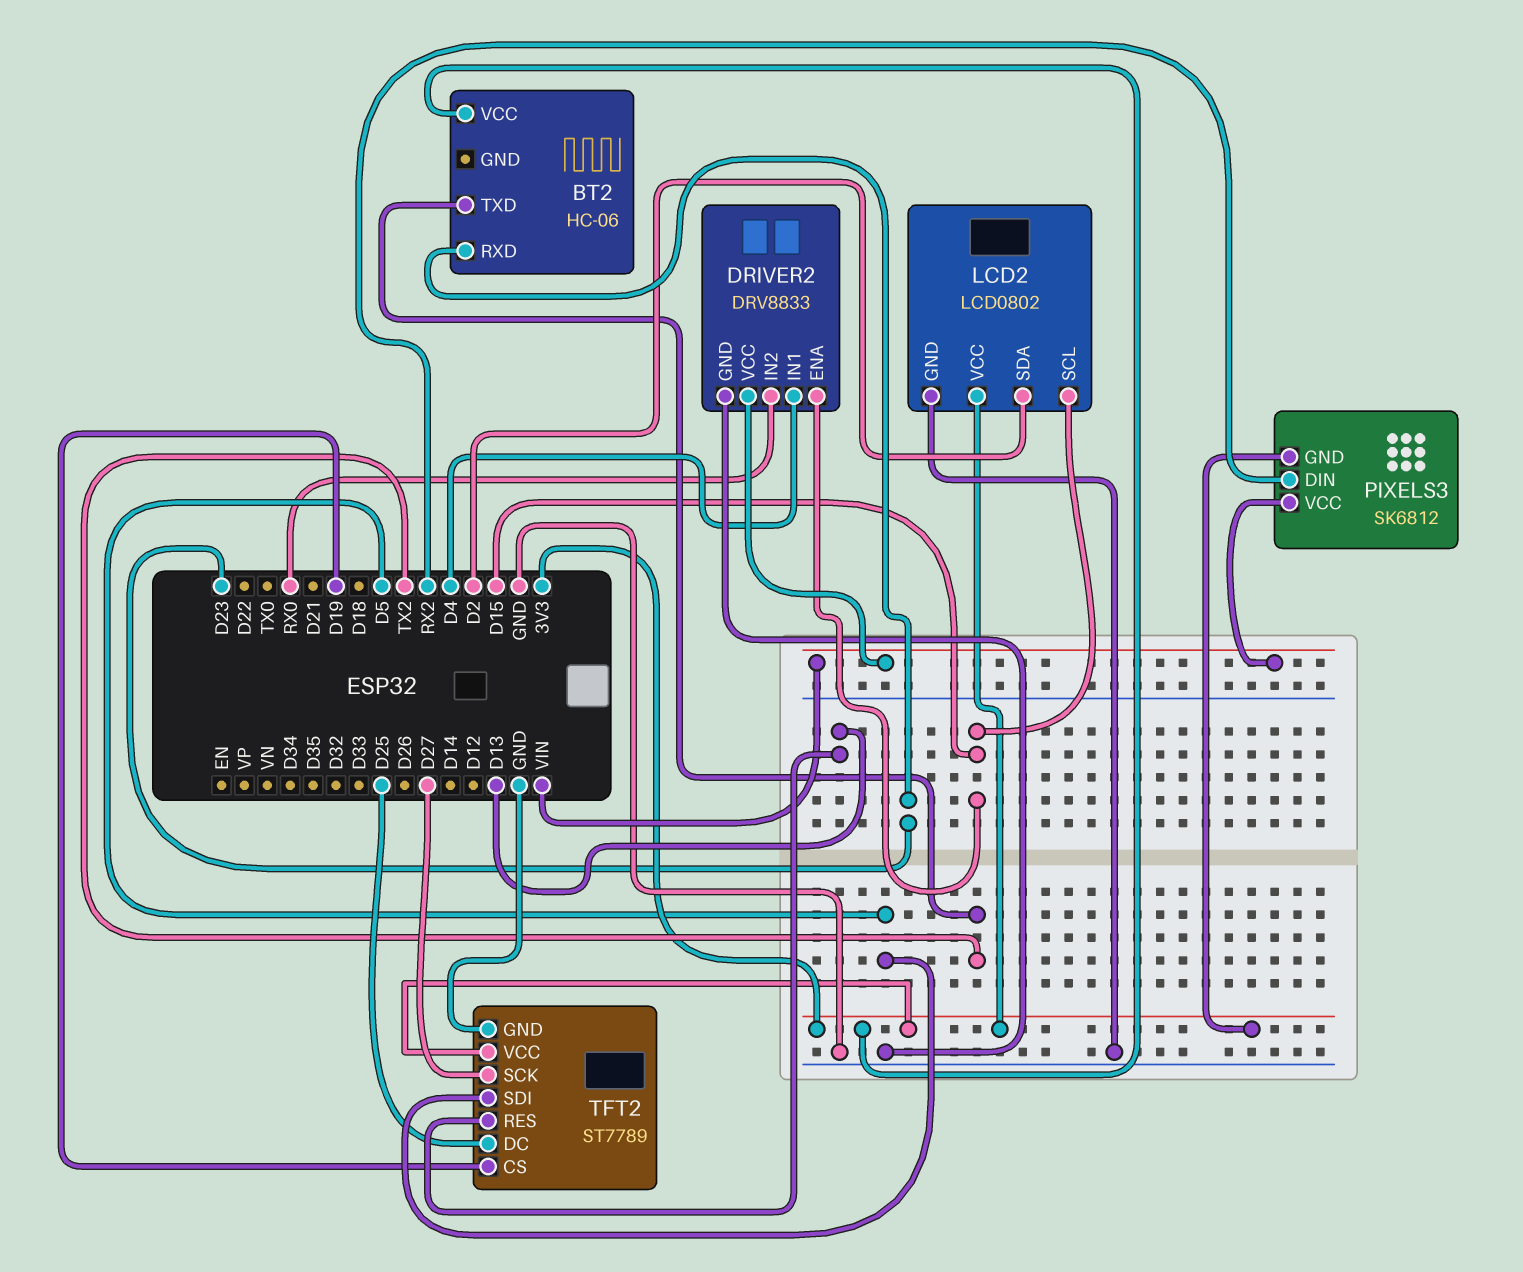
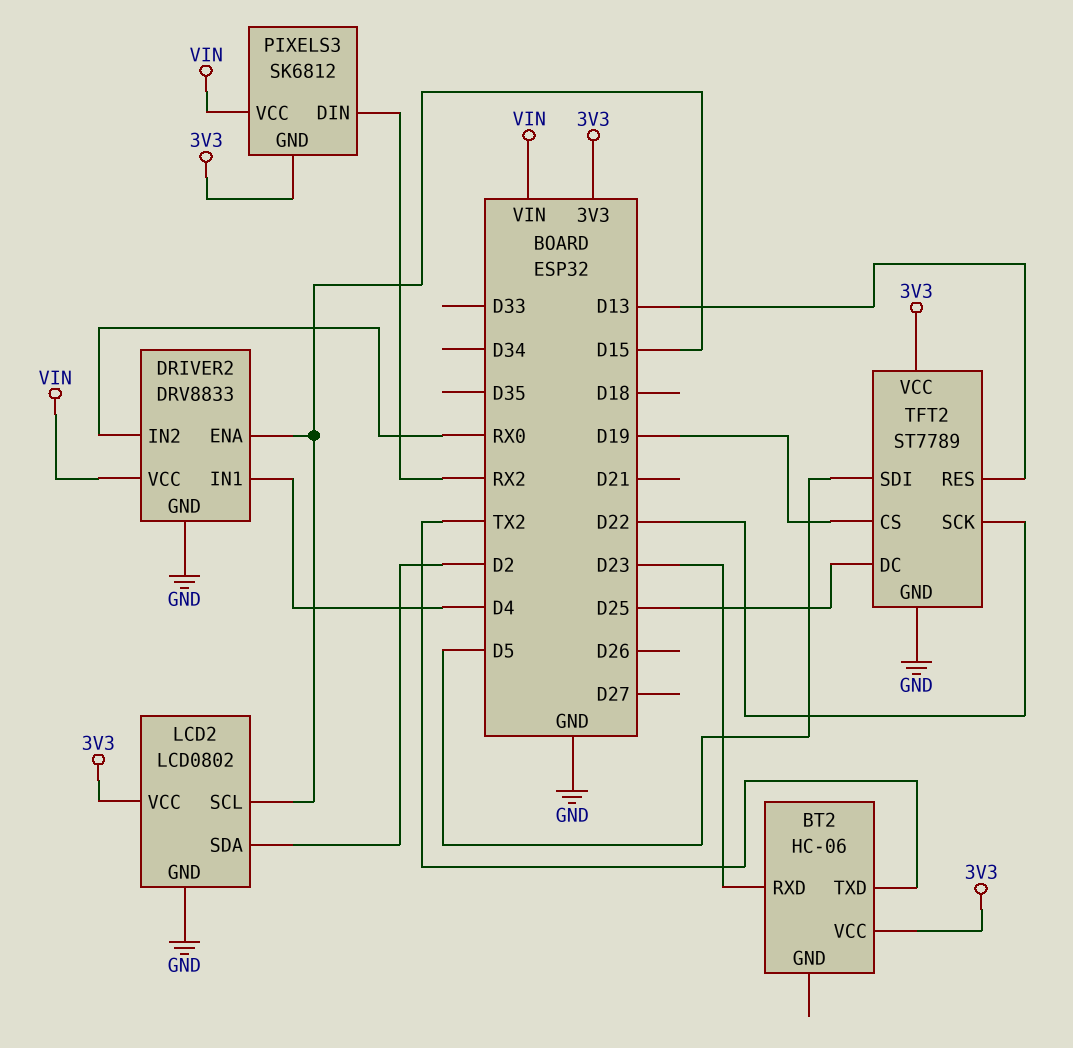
TFT2 pin SCK: D27 -> D22

